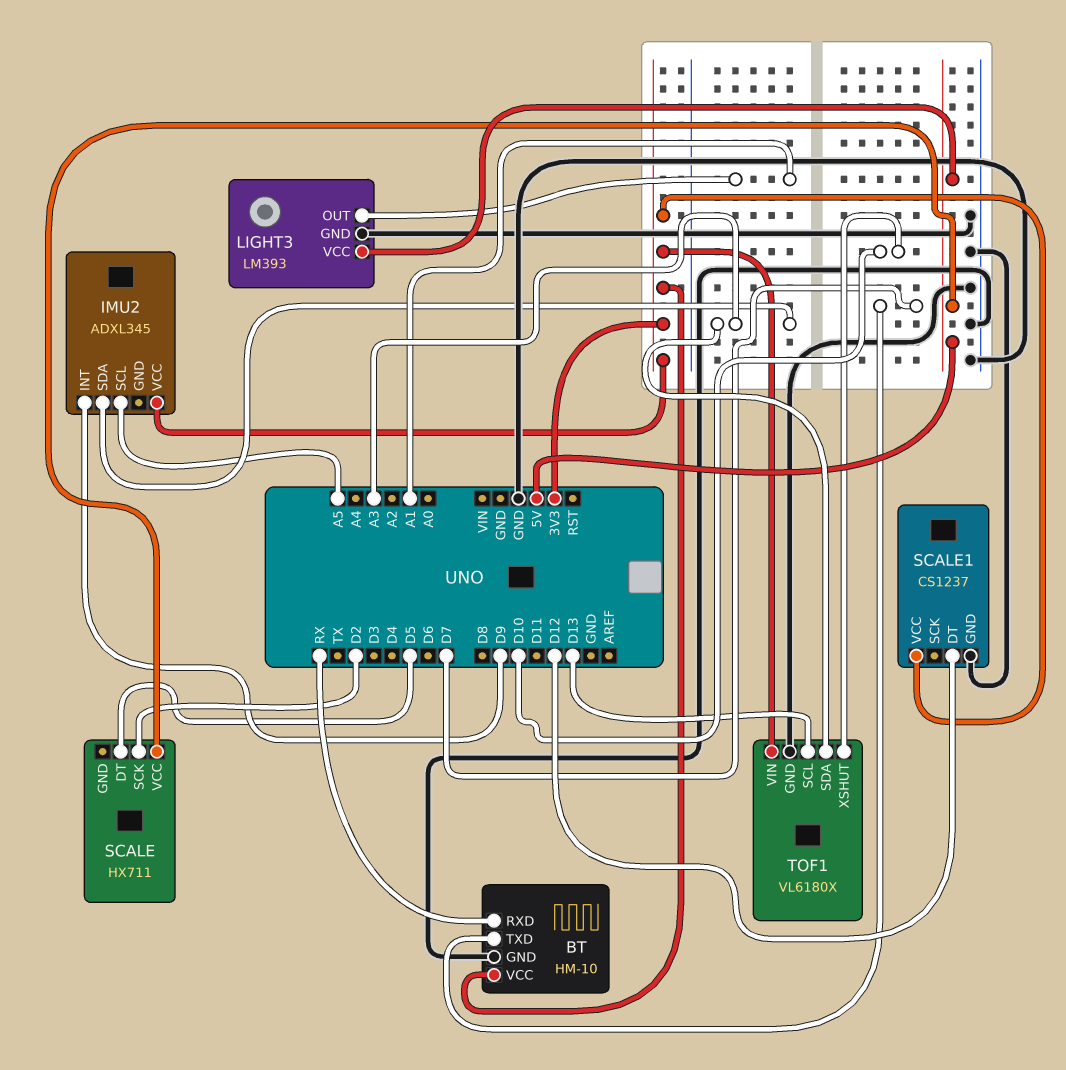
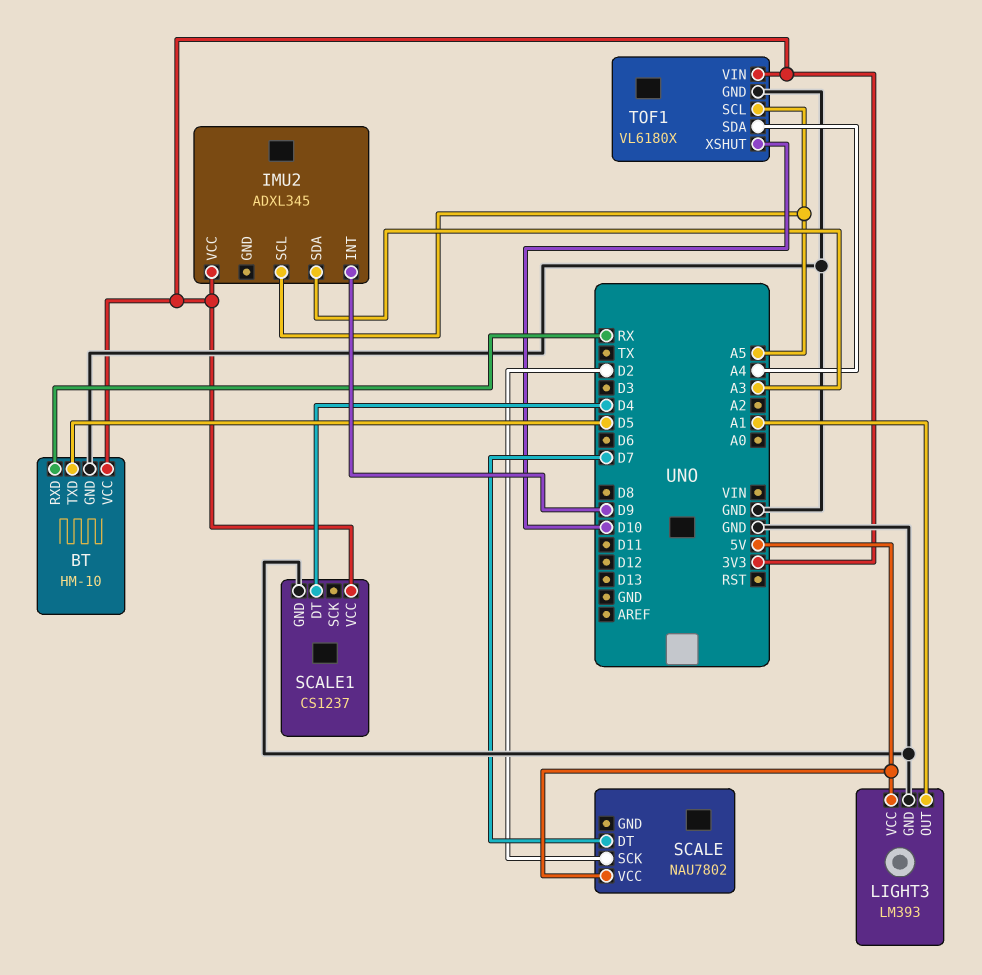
BT pin TXD: D7 -> D5
SCALE: HX711 -> NAU7802
SCALE pin DT: D5 -> D7
SCALE1 pin DT: D12 -> D4
TOF1 pin SCL: D13 -> A5
TOF1 pin SDA: A3 -> A4

